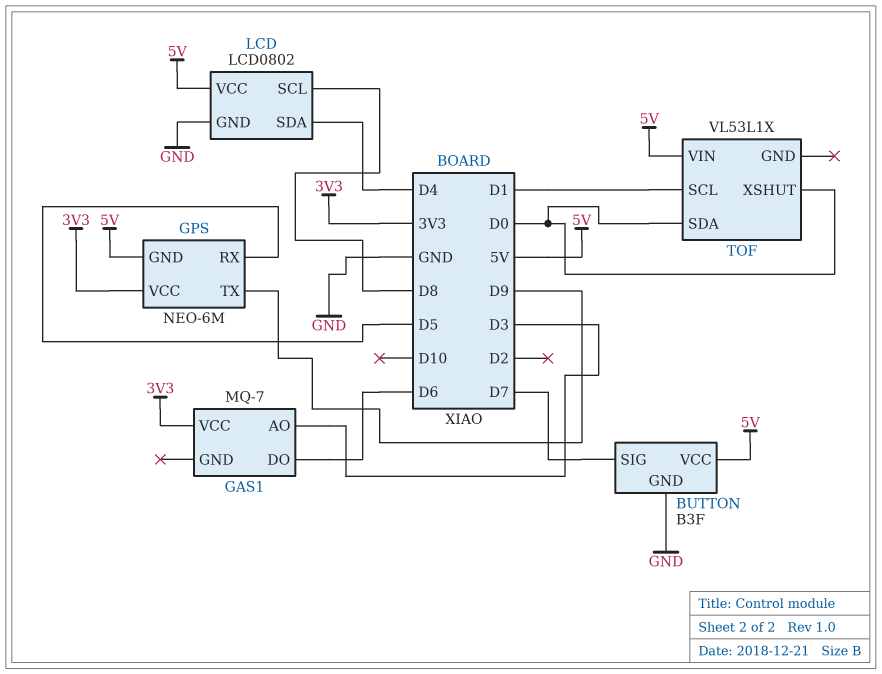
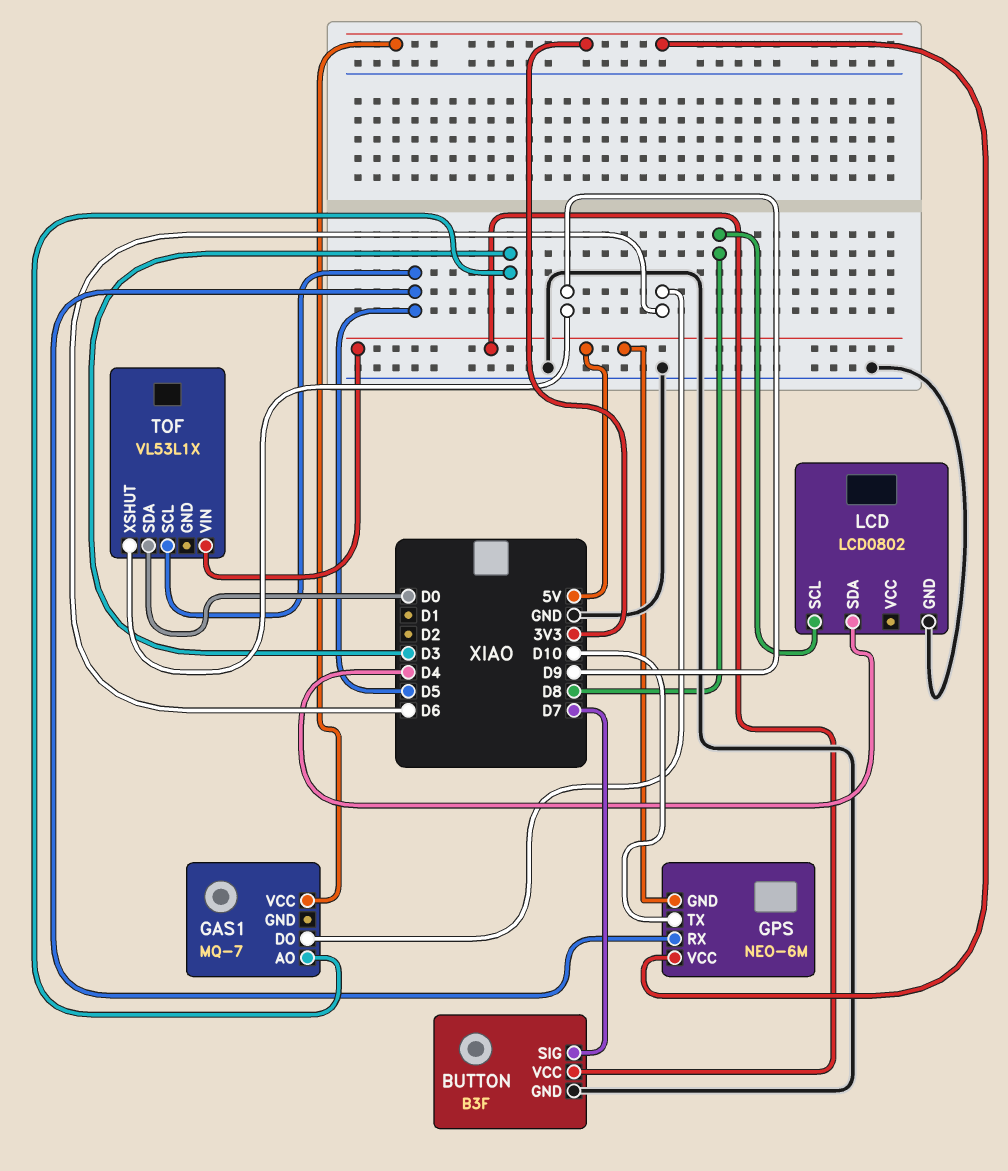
GPS pin TX: D9 -> D10
LCD pin VCC: 5V -> none
TOF pin SCL: D1 -> D5
TOF pin XSHUT: D0 -> D9

